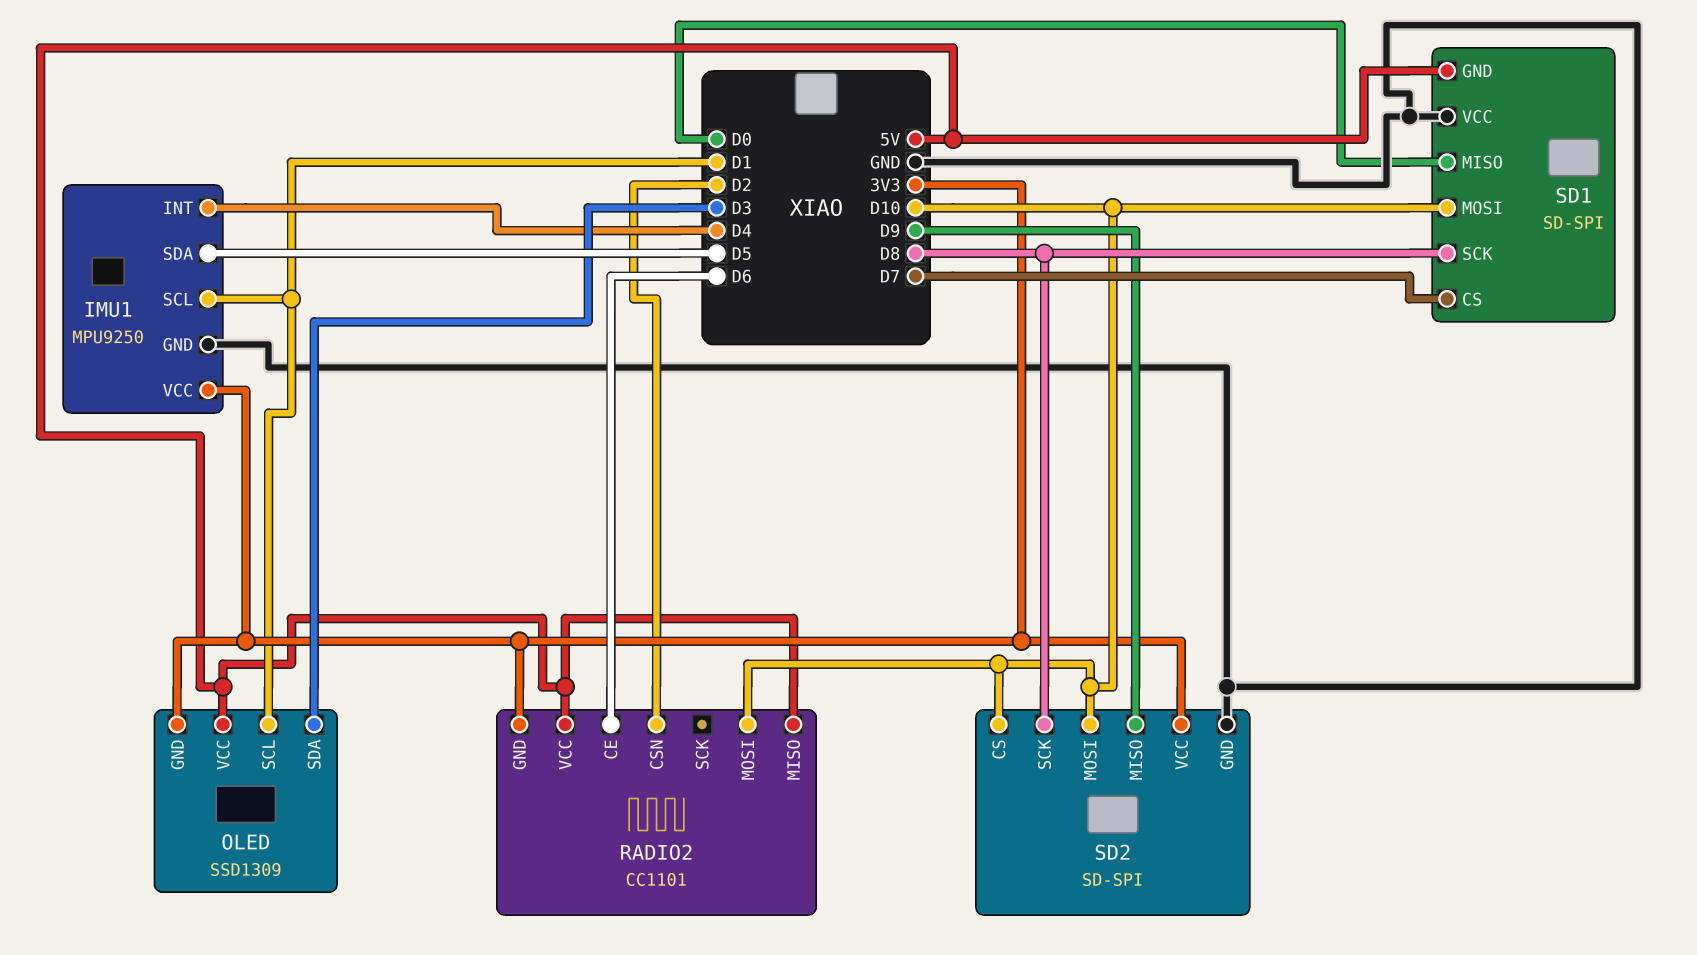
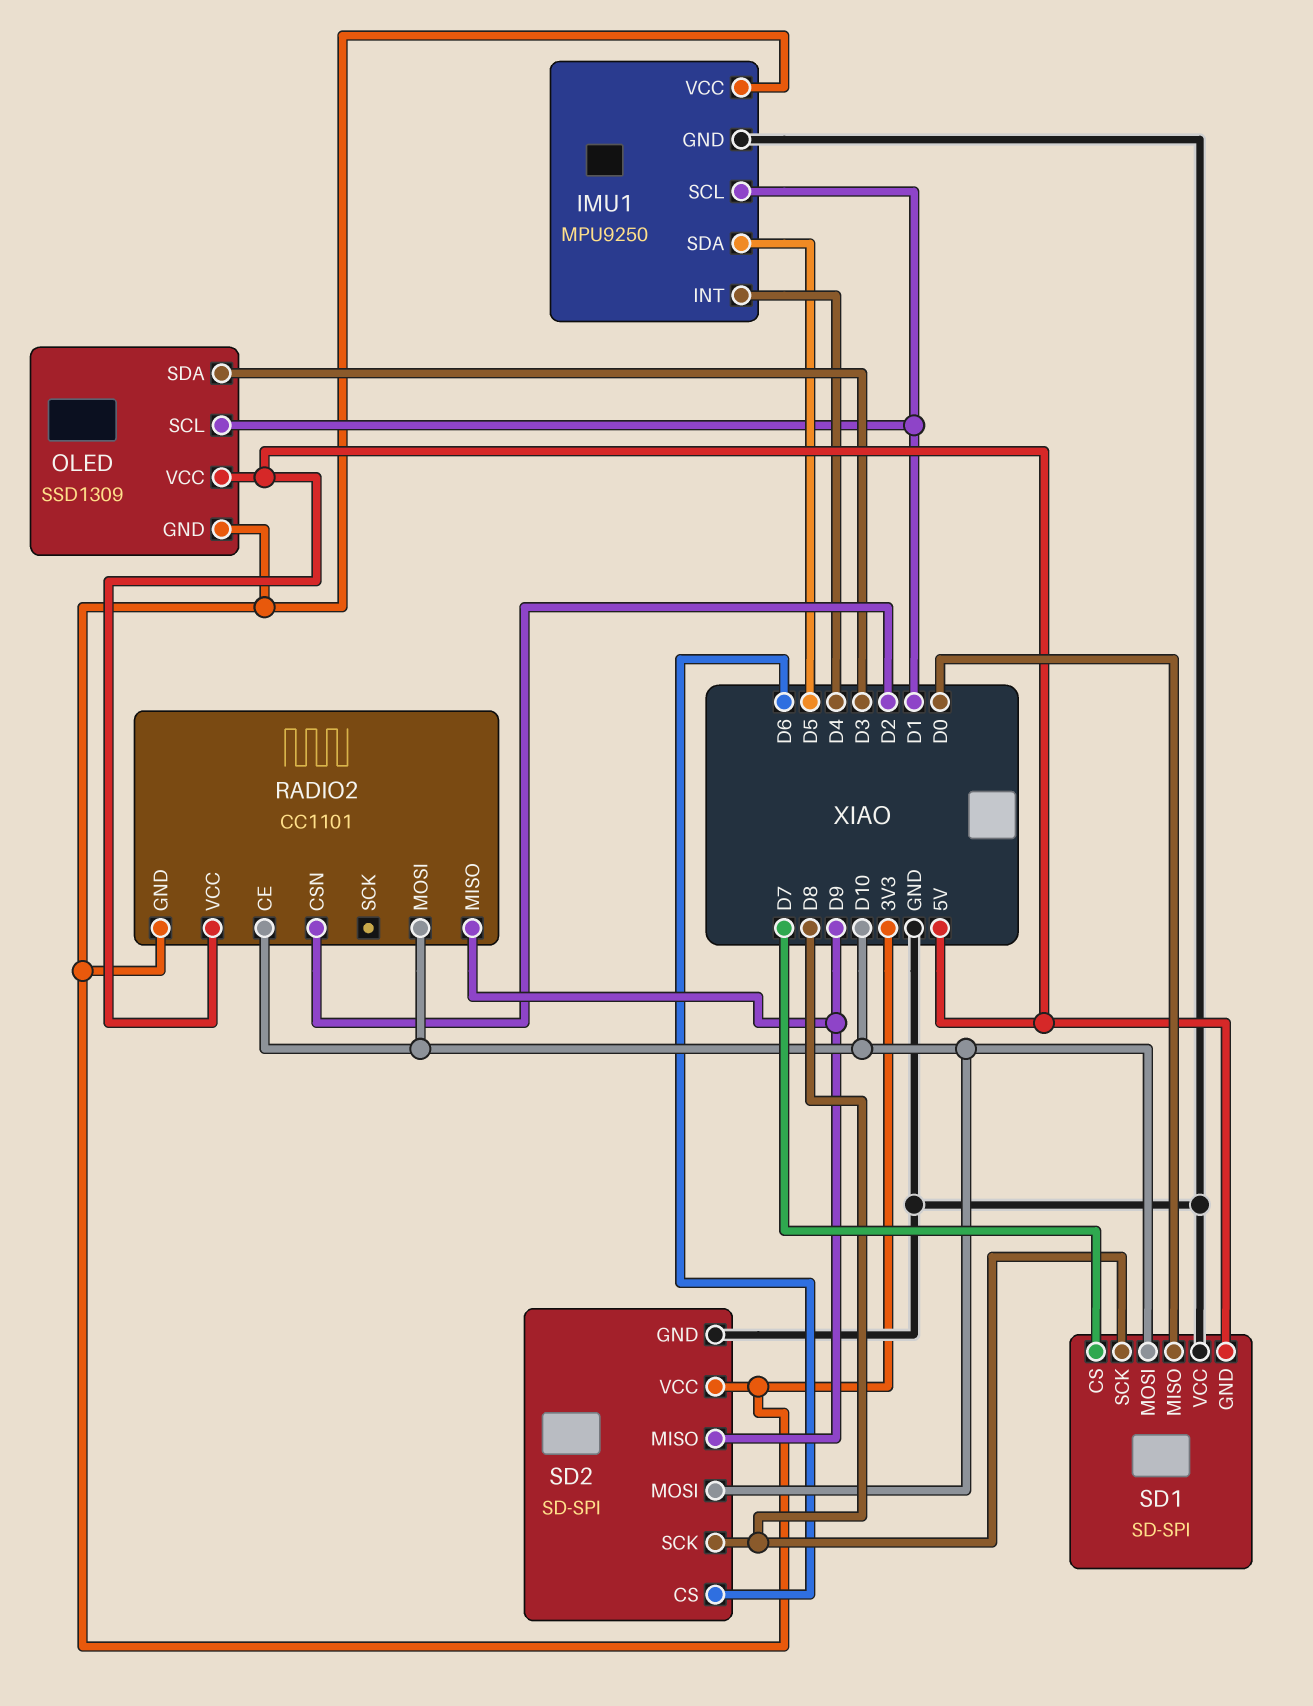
RADIO2 pin CE: D6 -> D10
RADIO2 pin MISO: 5V -> D9
SD2 pin CS: D10 -> D6

